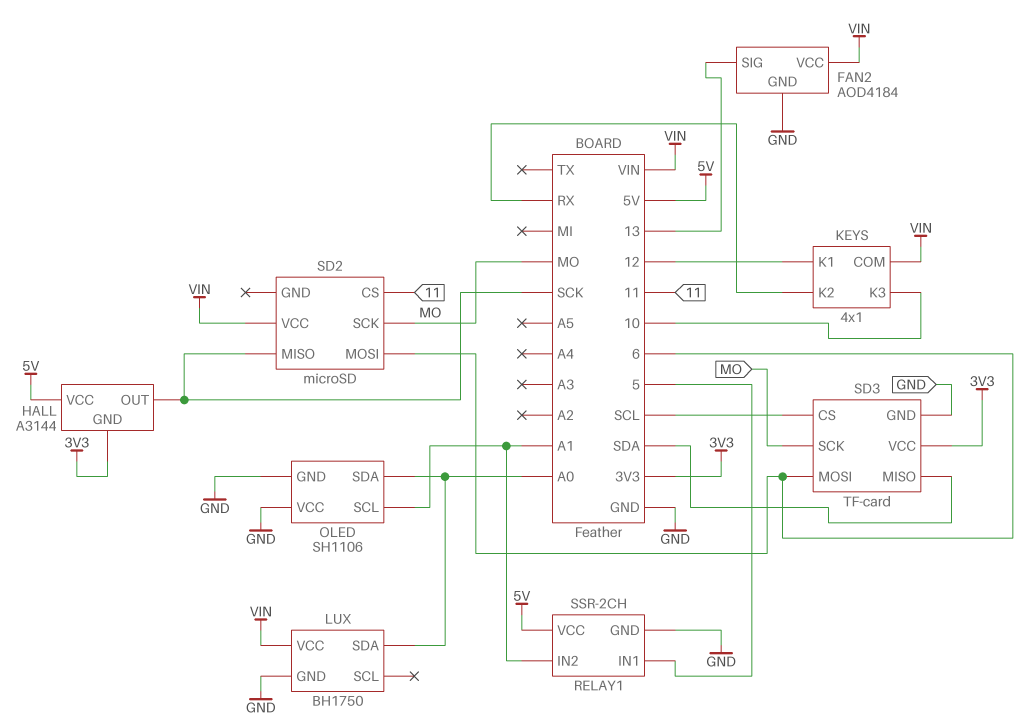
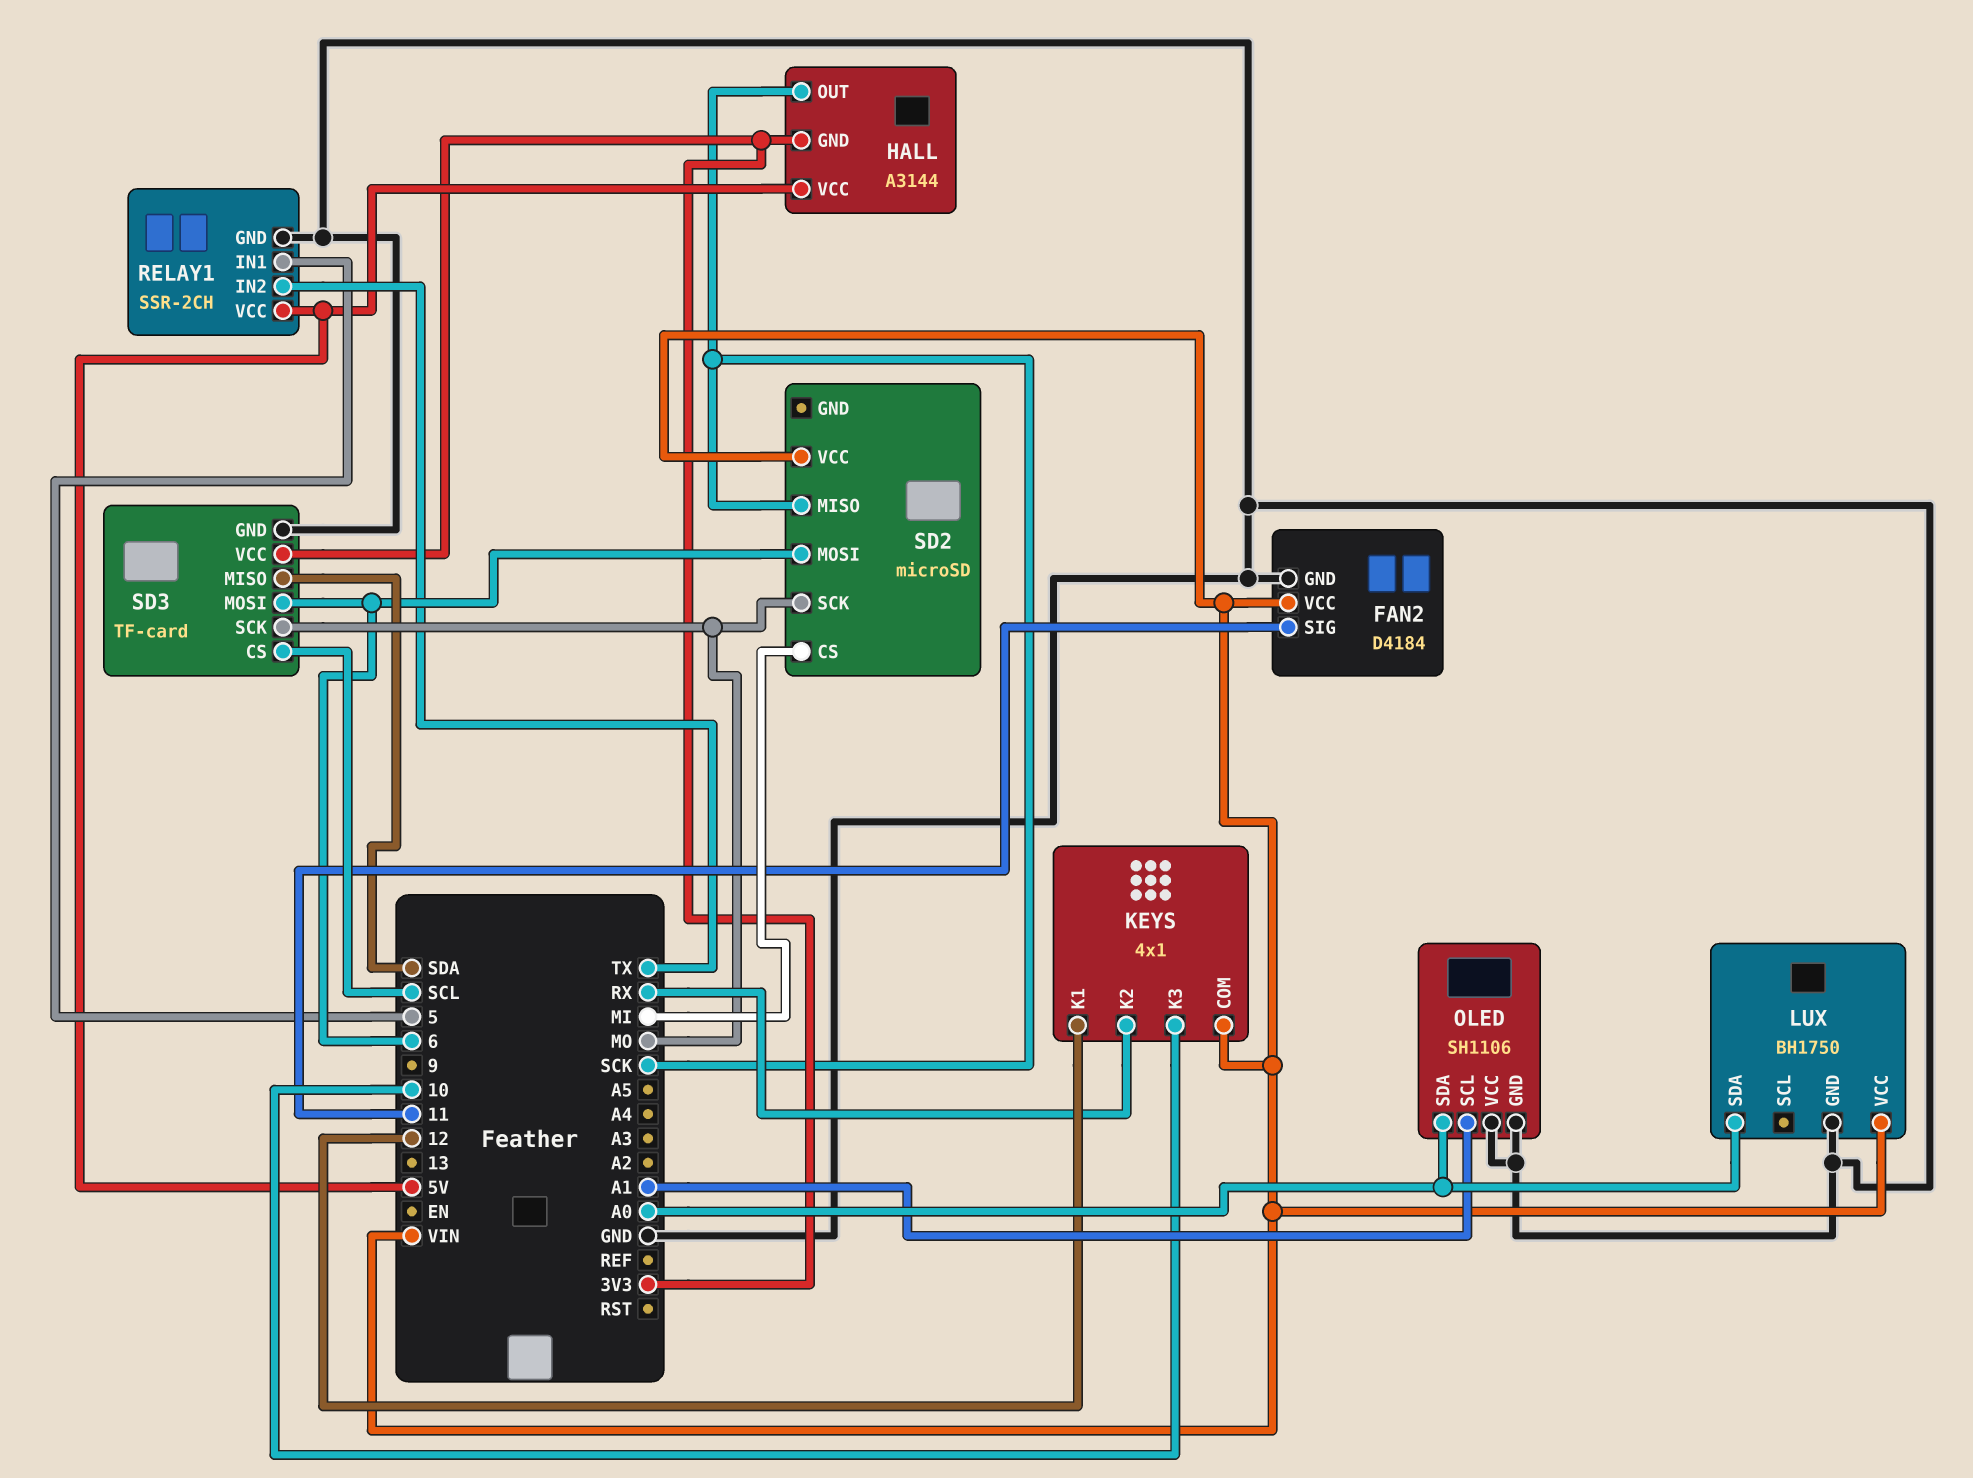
FAN2: AOD4184 -> D4184
FAN2 pin SIG: 13 -> 11
RELAY1 pin IN2: A1 -> TX
SD2 pin CS: 11 -> MI

